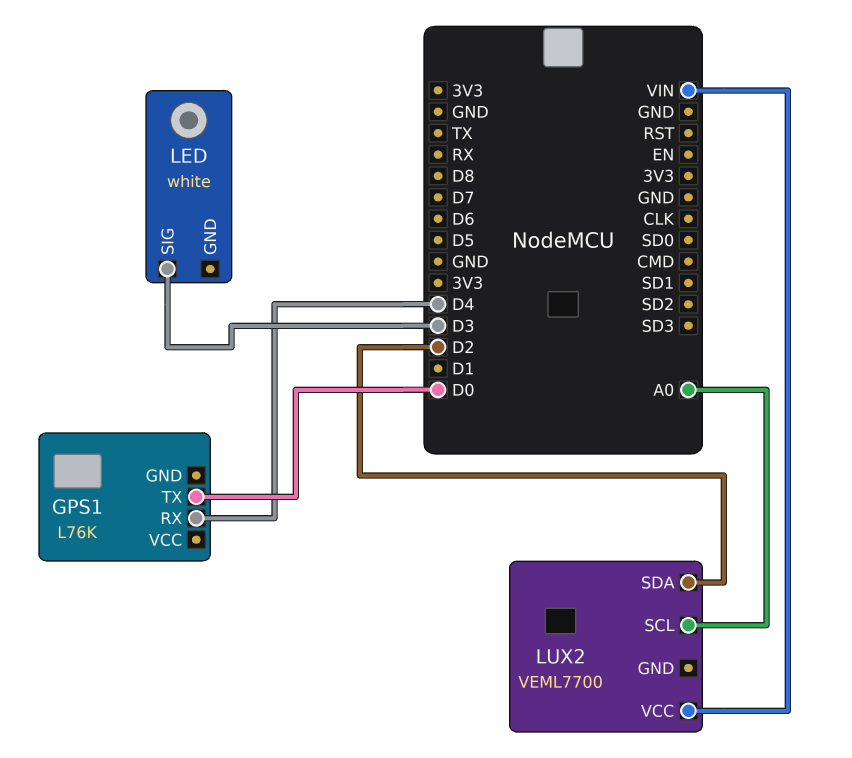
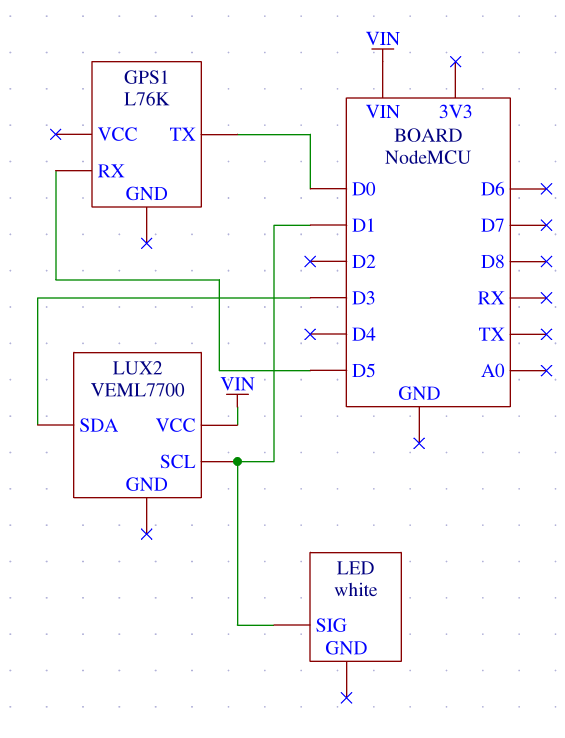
GPS1 pin RX: D4 -> D5
LED pin SIG: D3 -> D1
LUX2 pin SCL: A0 -> D1
LUX2 pin SDA: D2 -> D3

